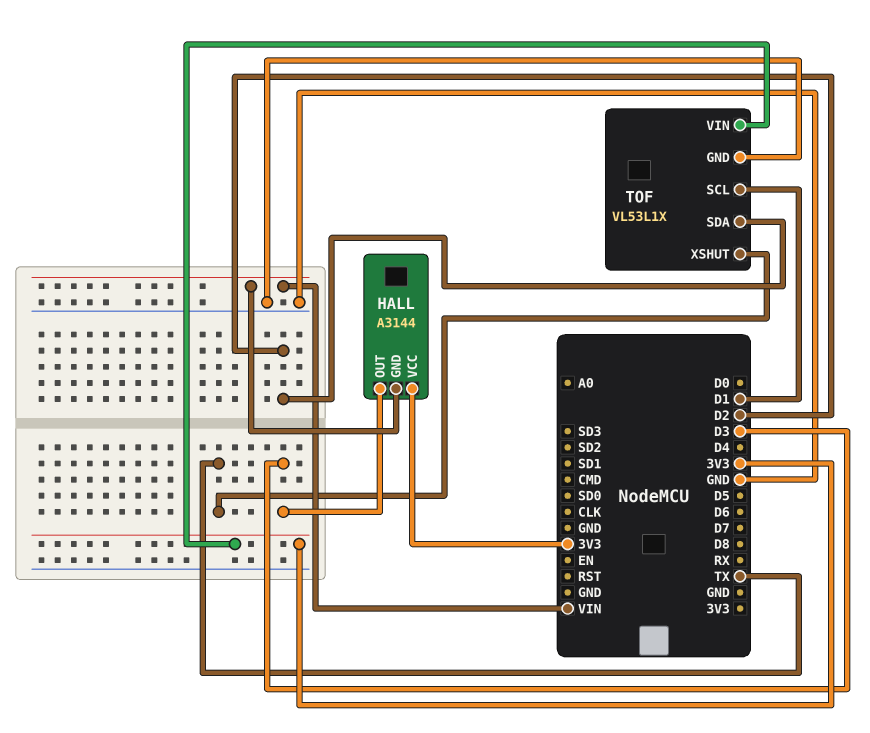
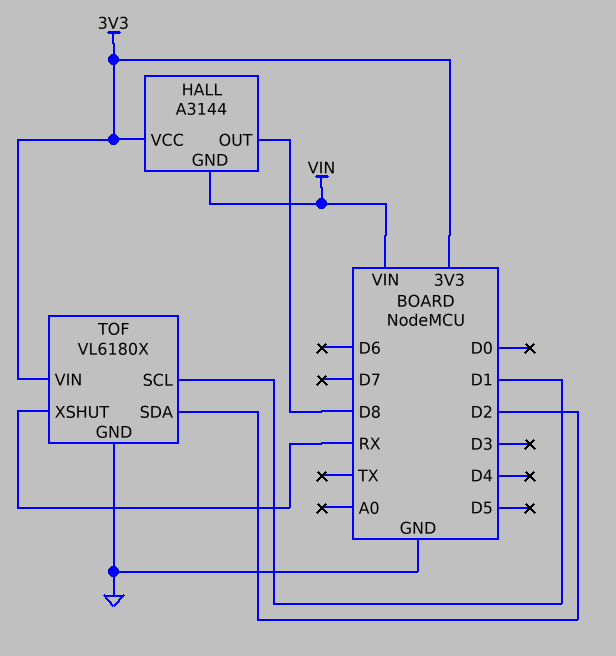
HALL pin OUT: D3 -> D8
TOF: VL53L1X -> VL6180X
TOF pin XSHUT: TX -> RX

